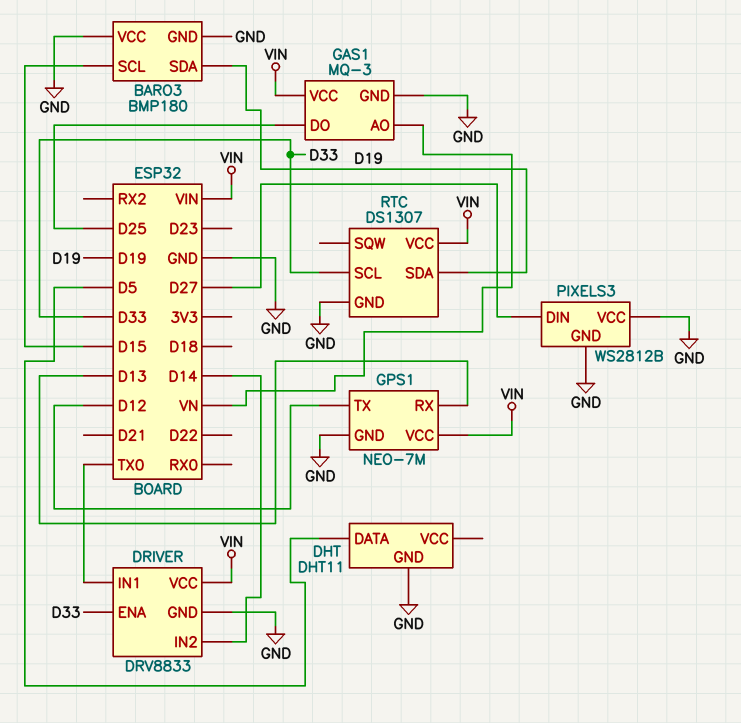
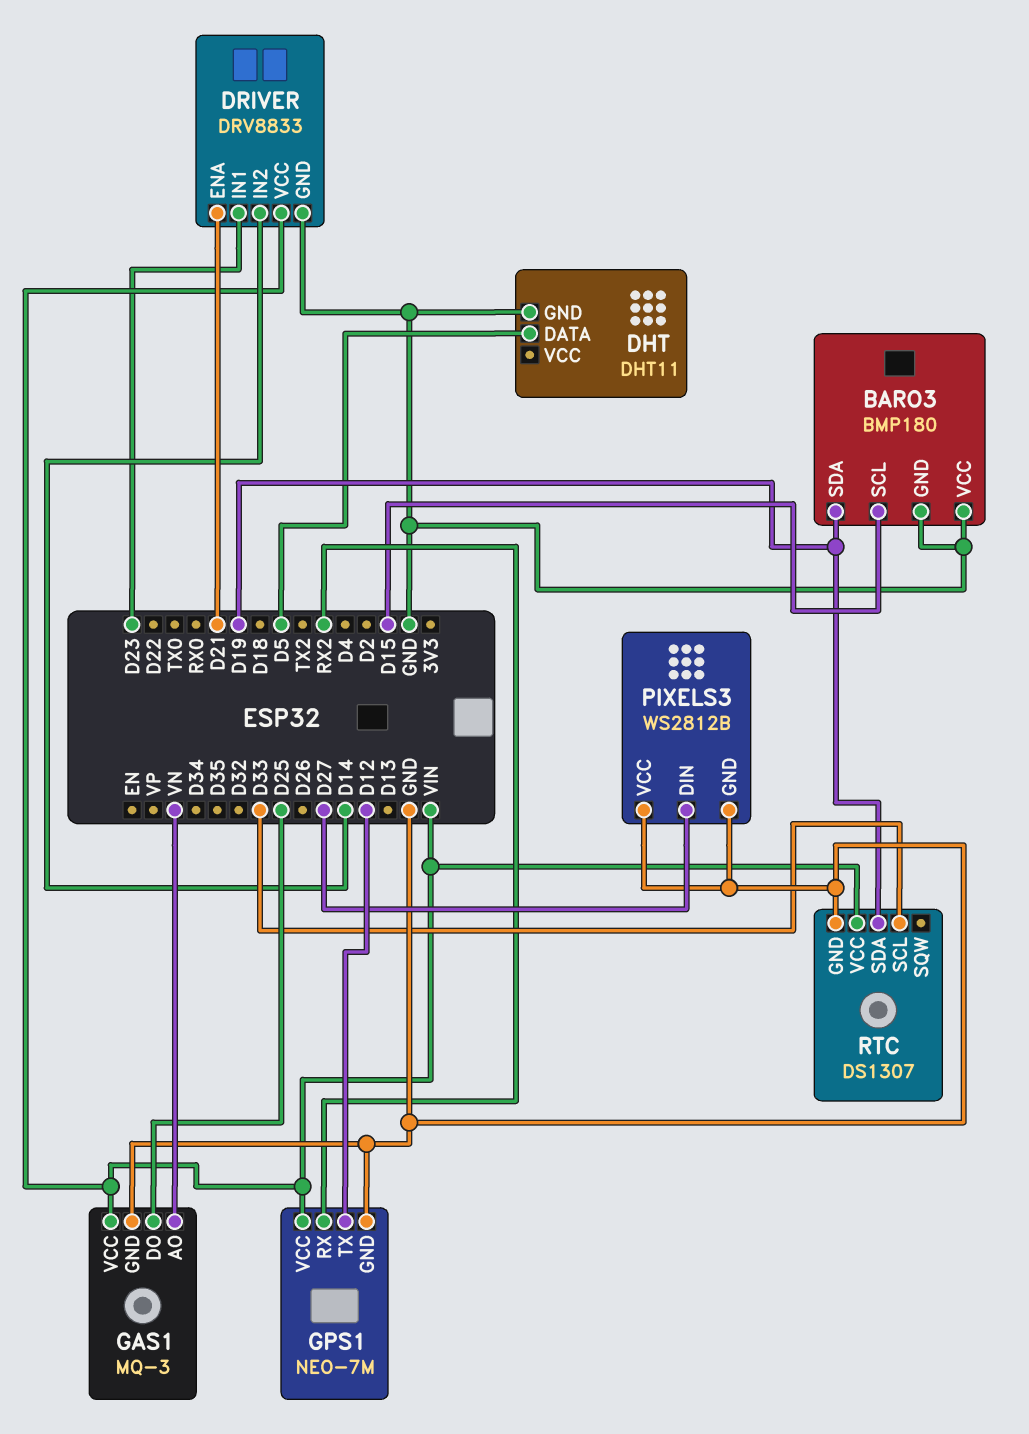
DRIVER pin ENA: D33 -> D21
DRIVER pin IN1: TX0 -> D23
GPS1 pin RX: D13 -> RX2

